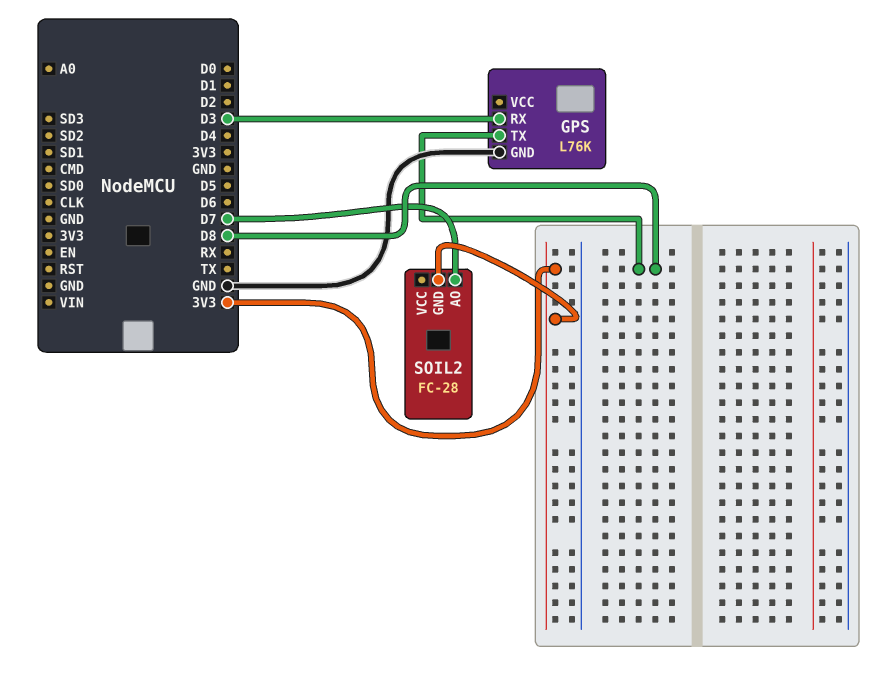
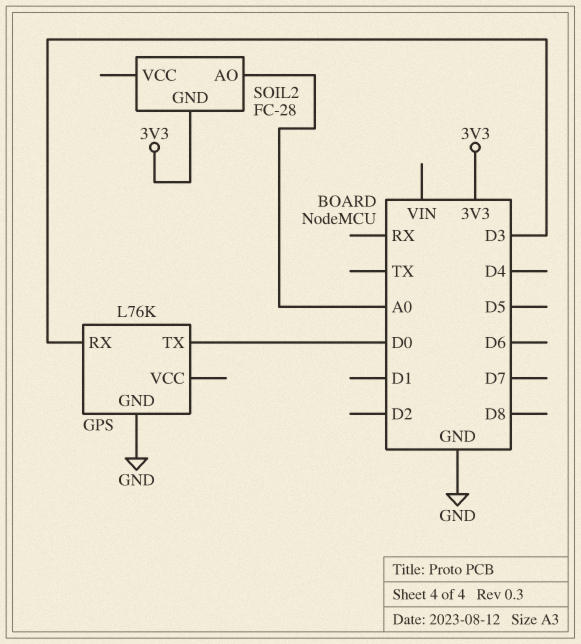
GPS pin TX: D8 -> D0
SOIL2 pin AO: D7 -> A0

